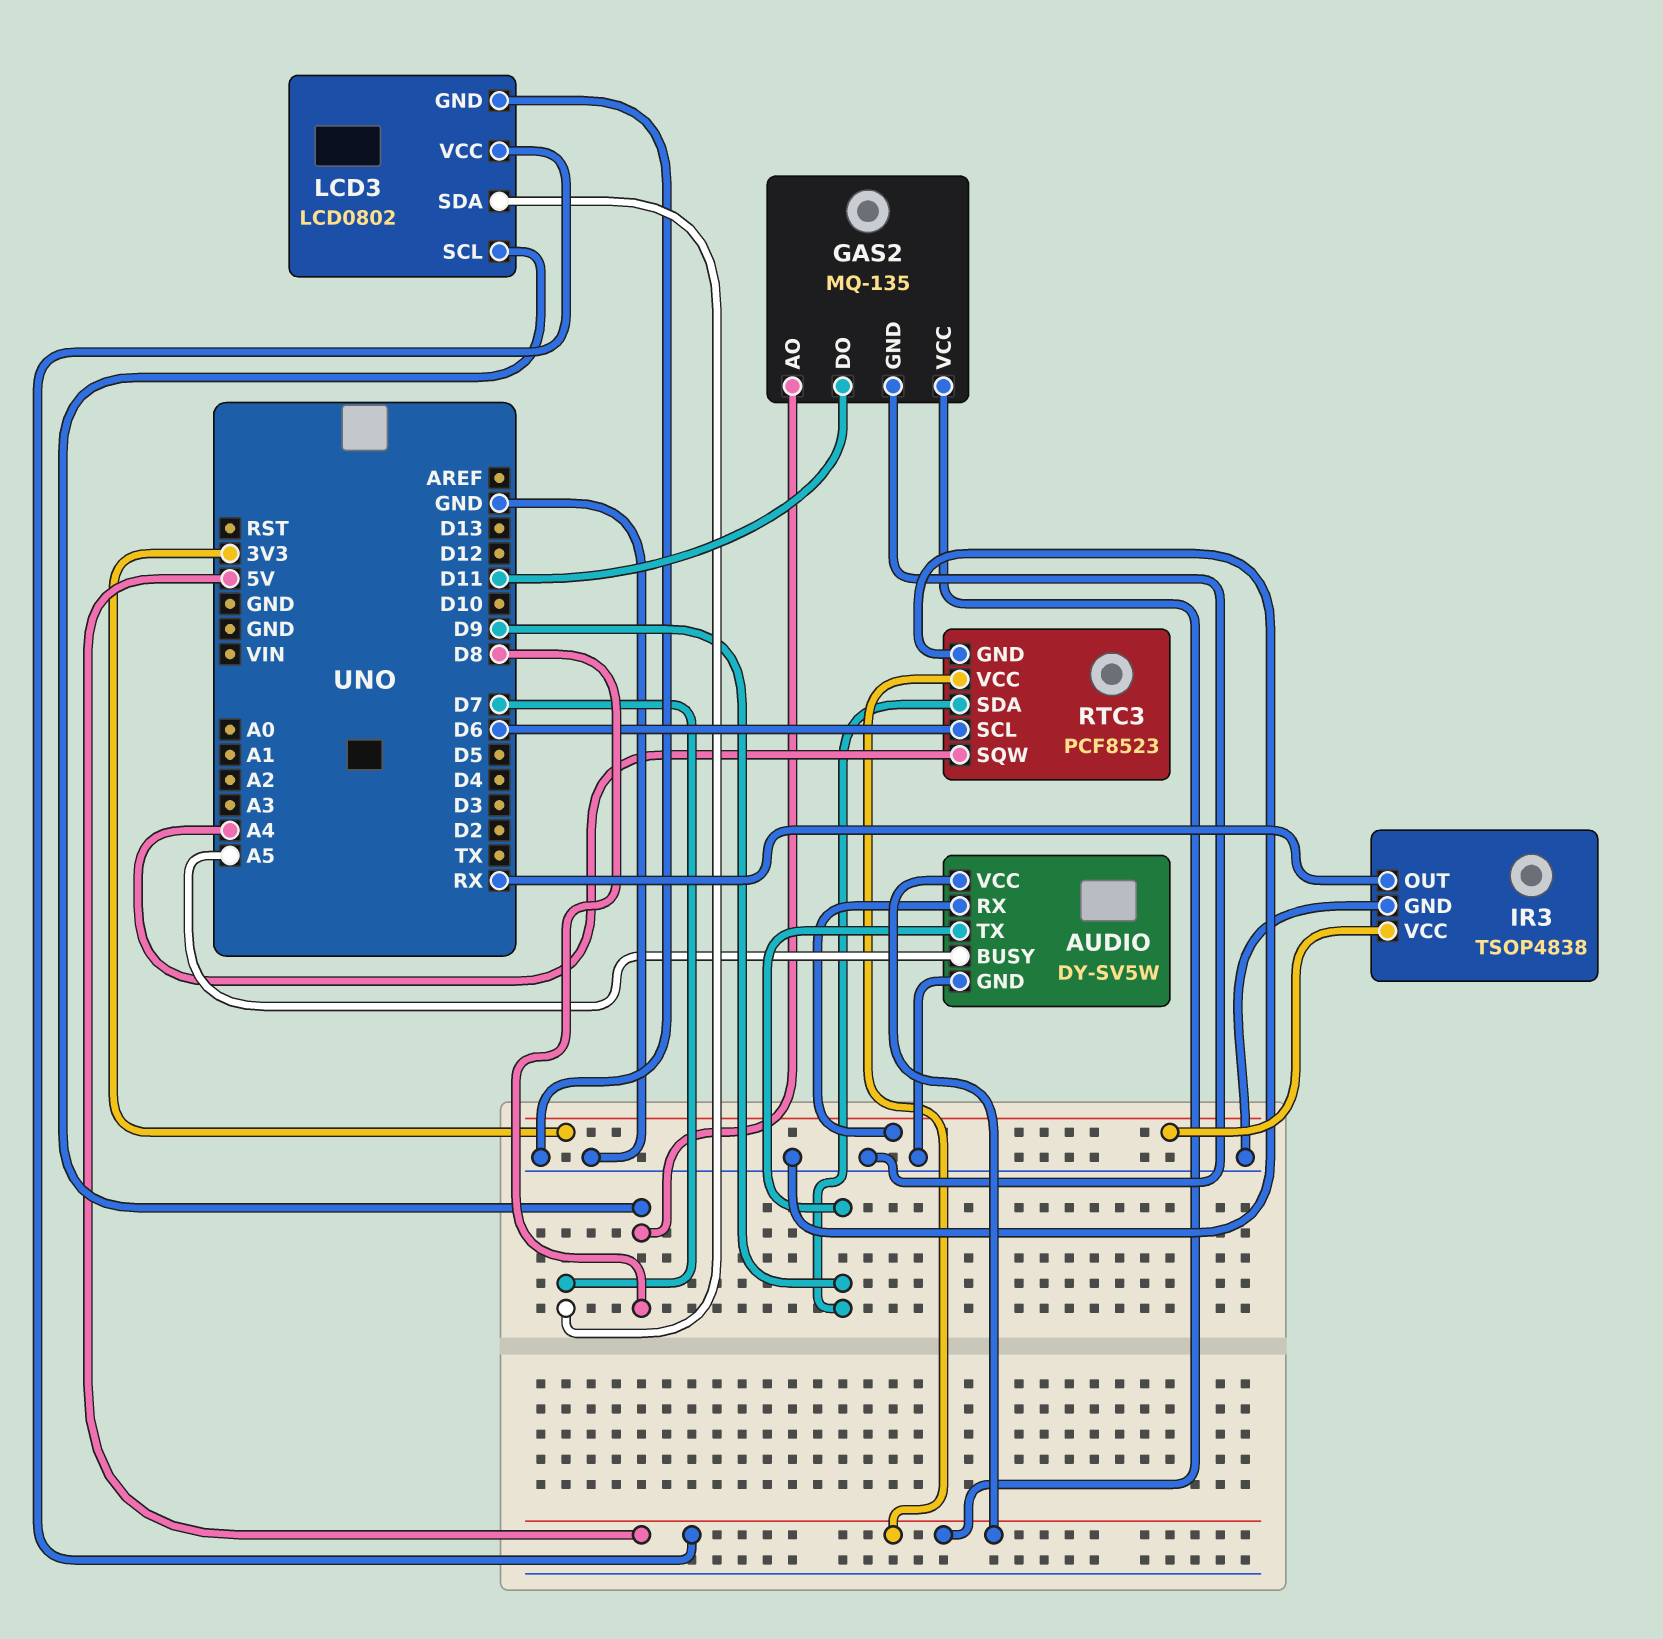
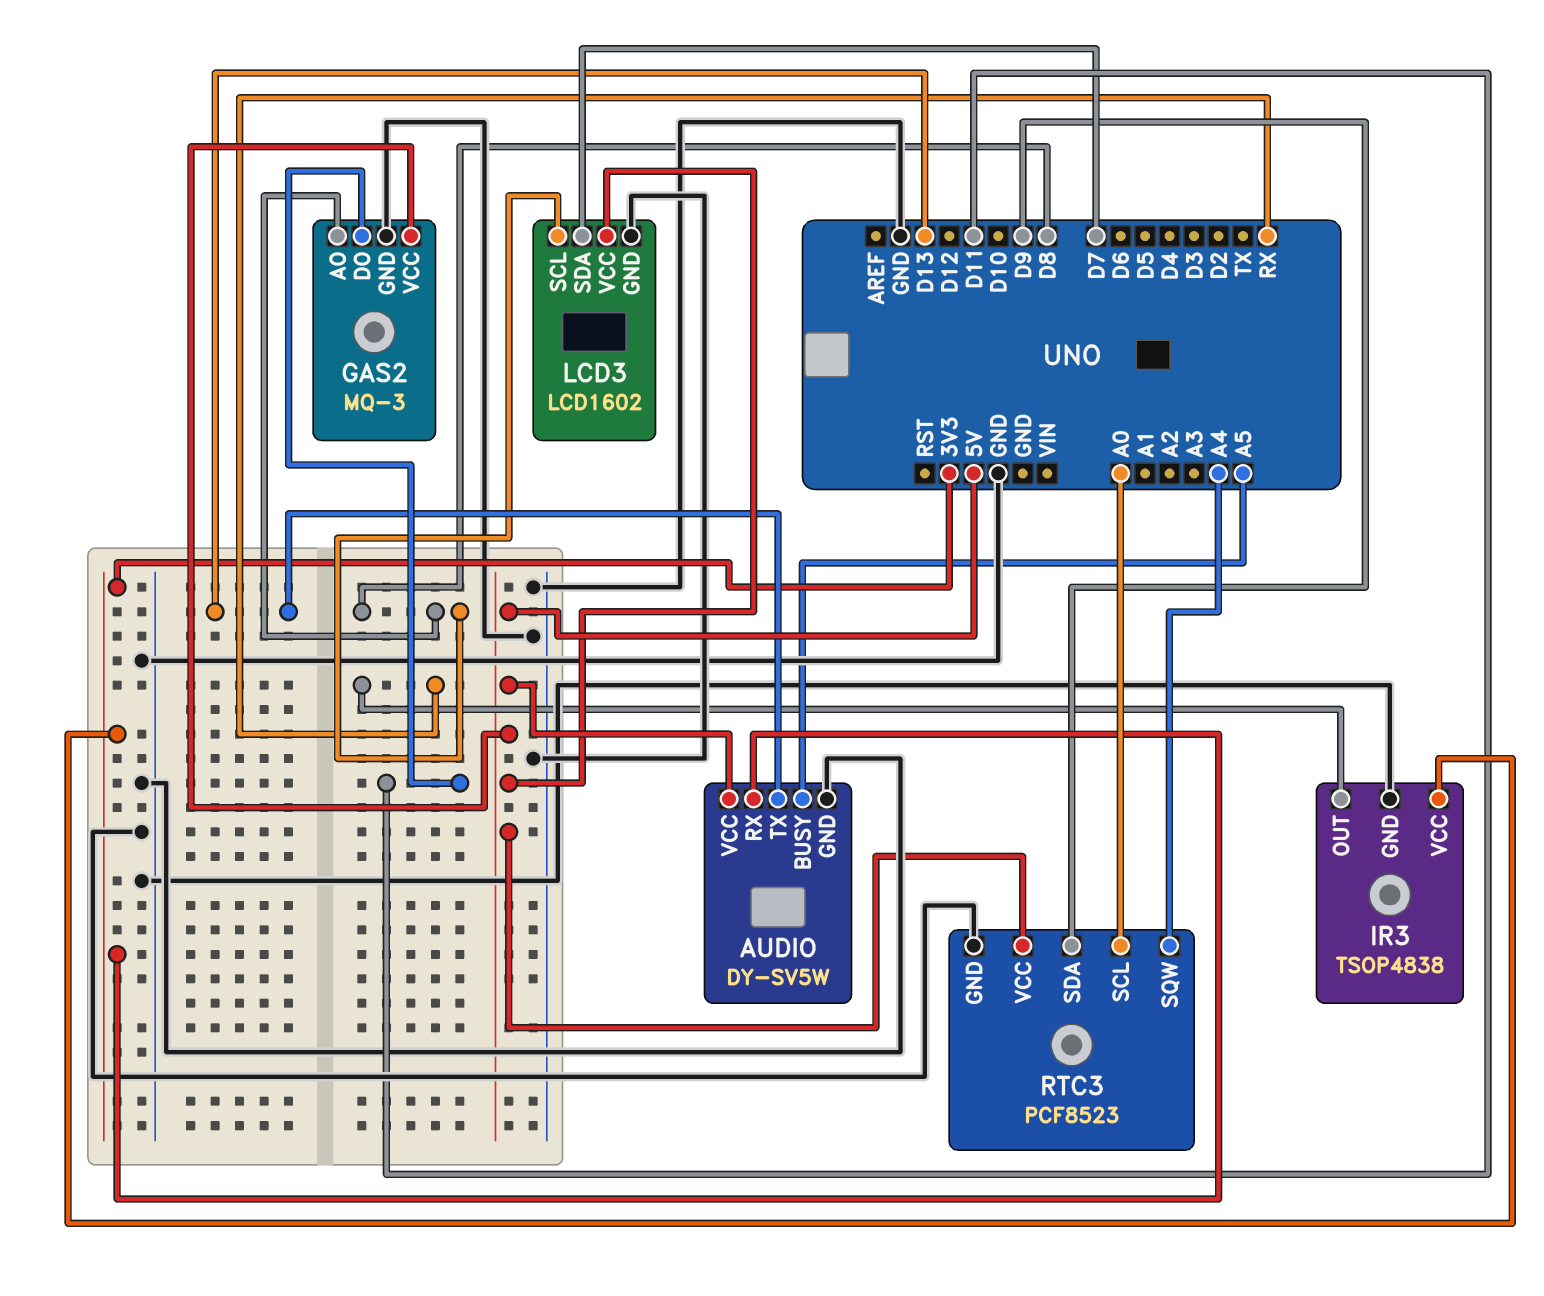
AUDIO pin TX: D9 -> D13
GAS2: MQ-135 -> MQ-3
LCD3: LCD0802 -> LCD1602
RTC3 pin SCL: D6 -> A0

